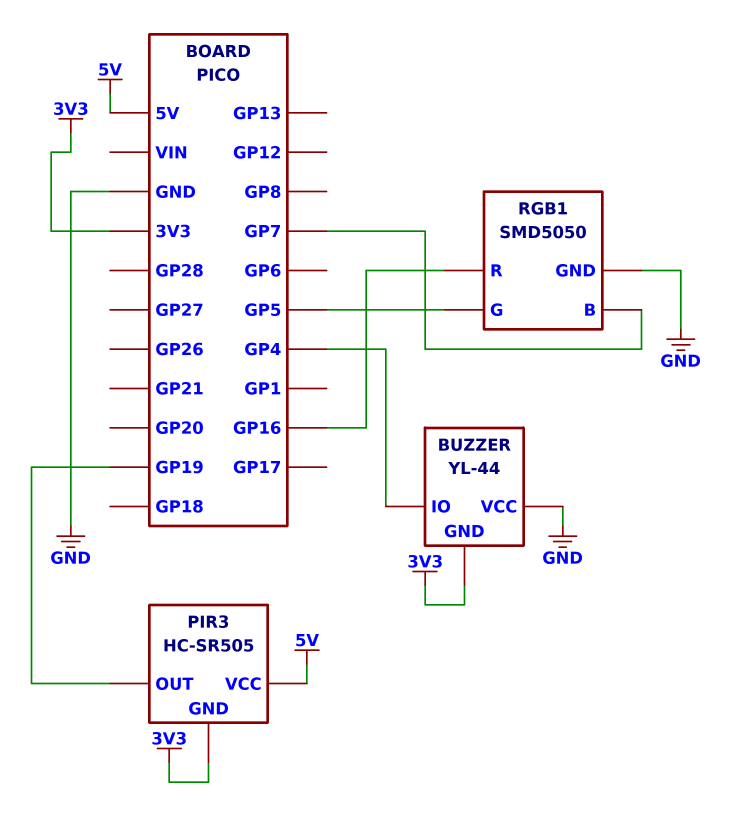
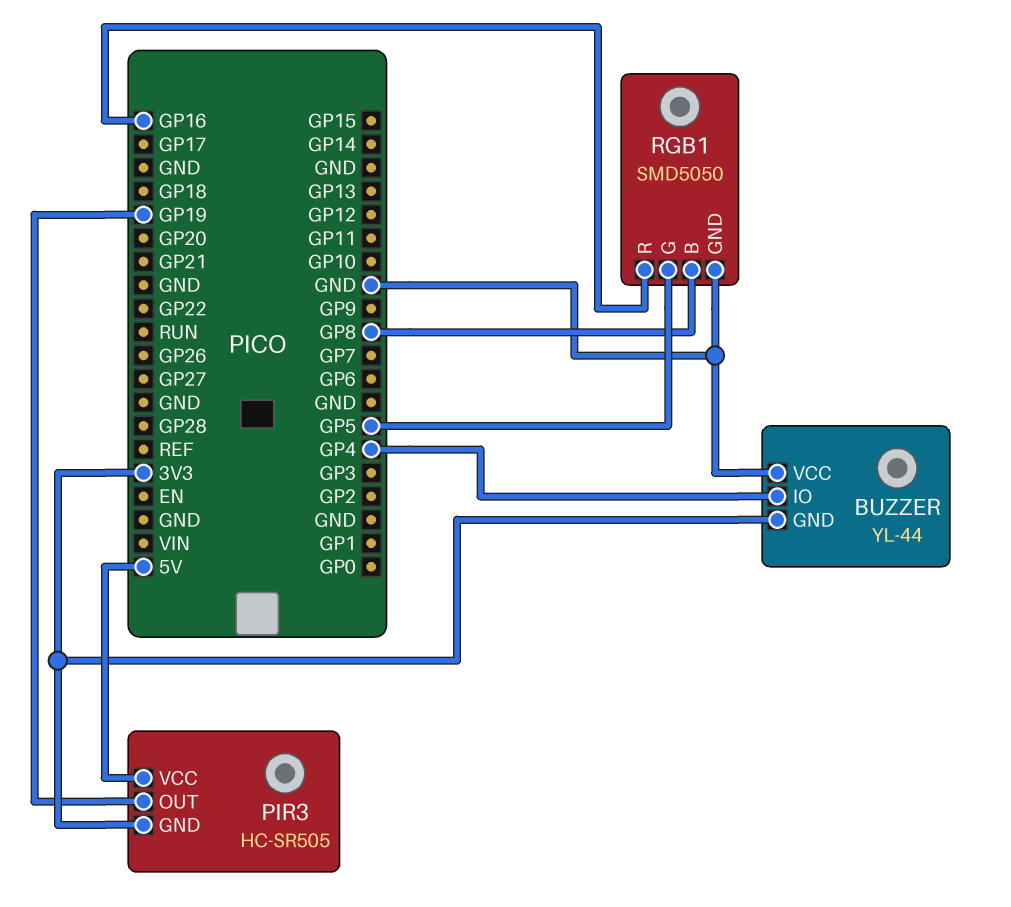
RGB1 pin B: GP7 -> GP8

